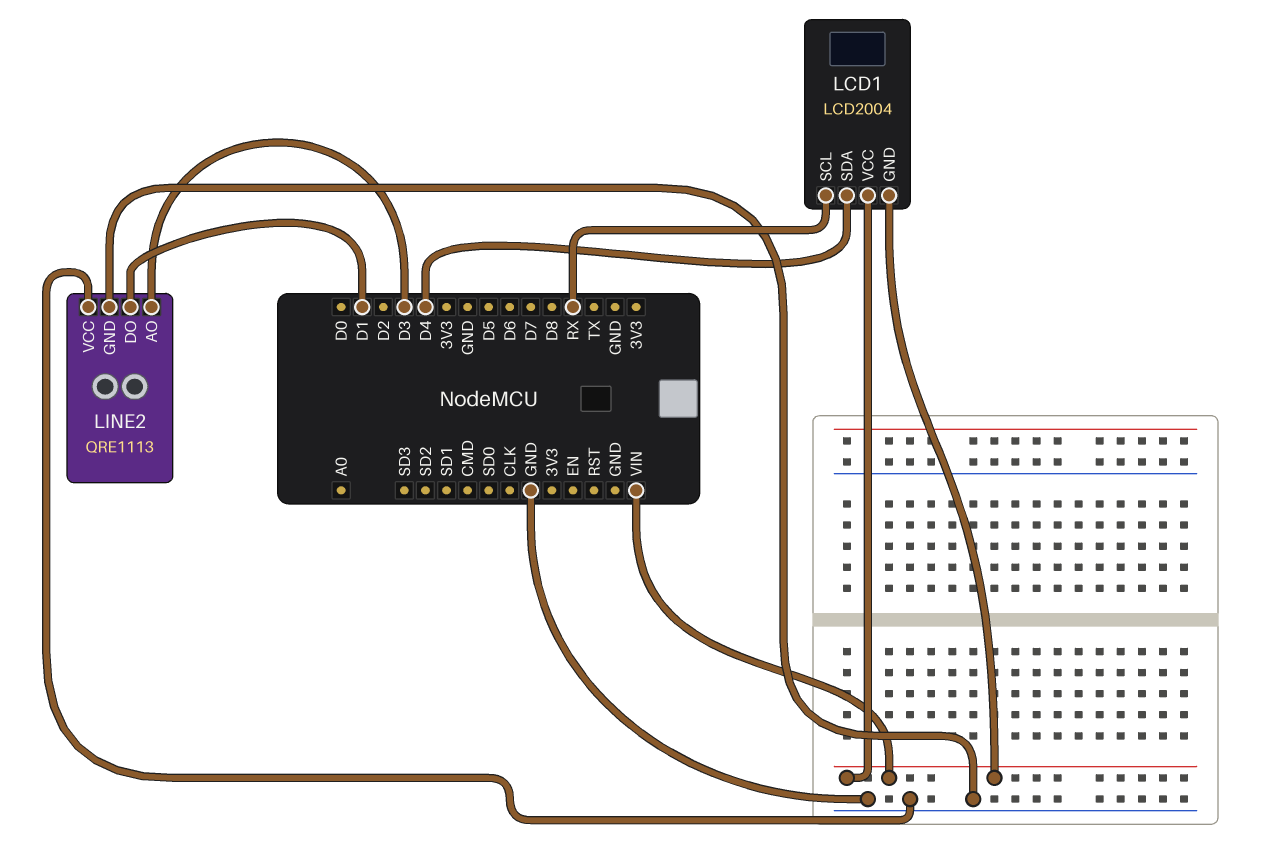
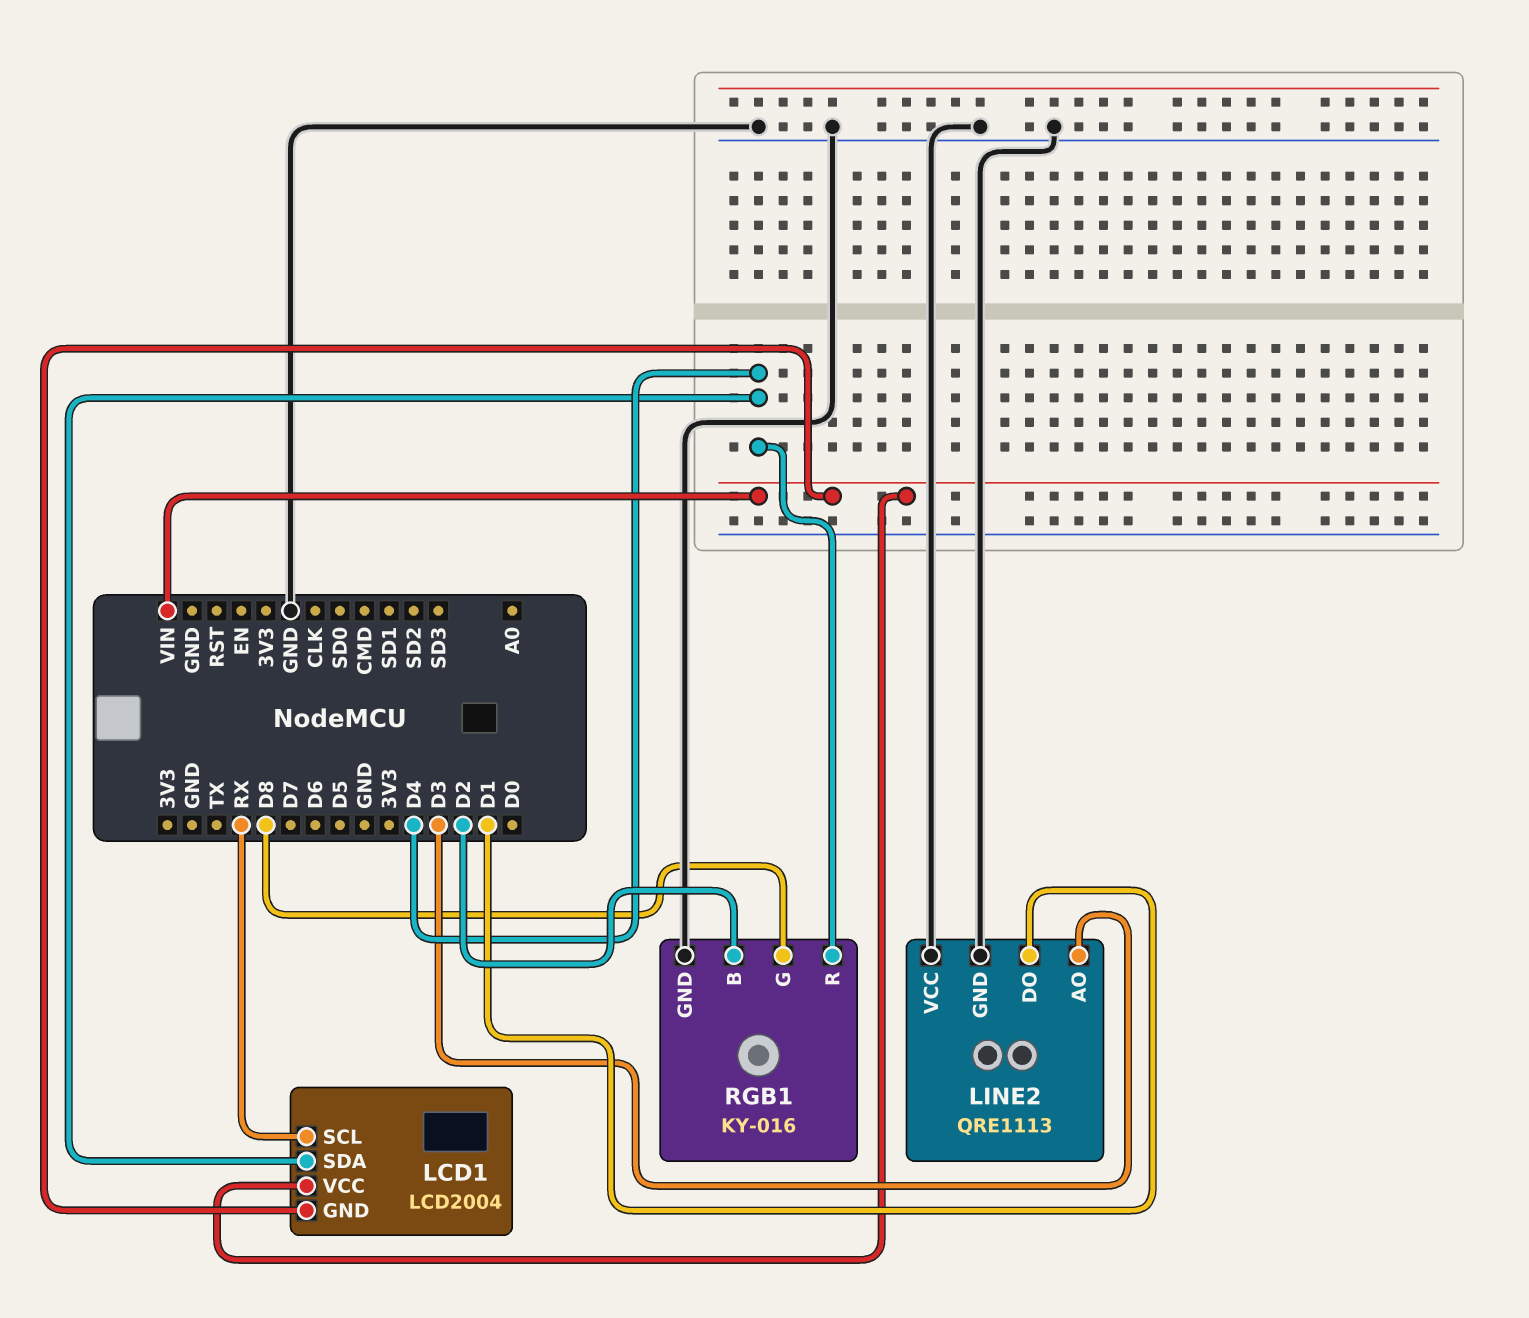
RGB1: none -> KY-016
RGB1 pin B: none -> D2
RGB1 pin G: none -> D8
RGB1 pin GND: none -> GND
RGB1 pin R: none -> D4

